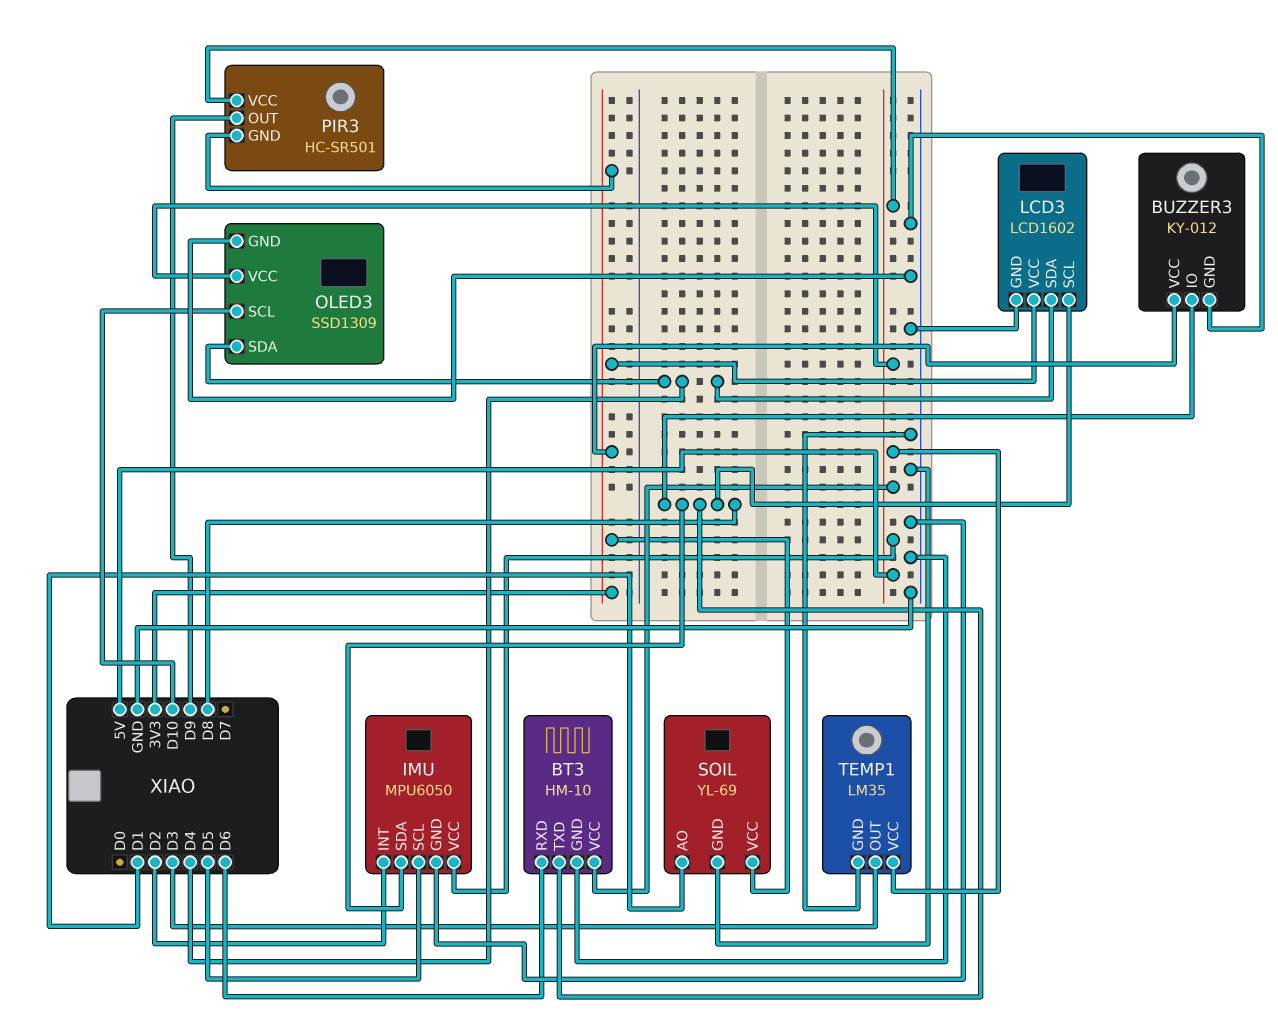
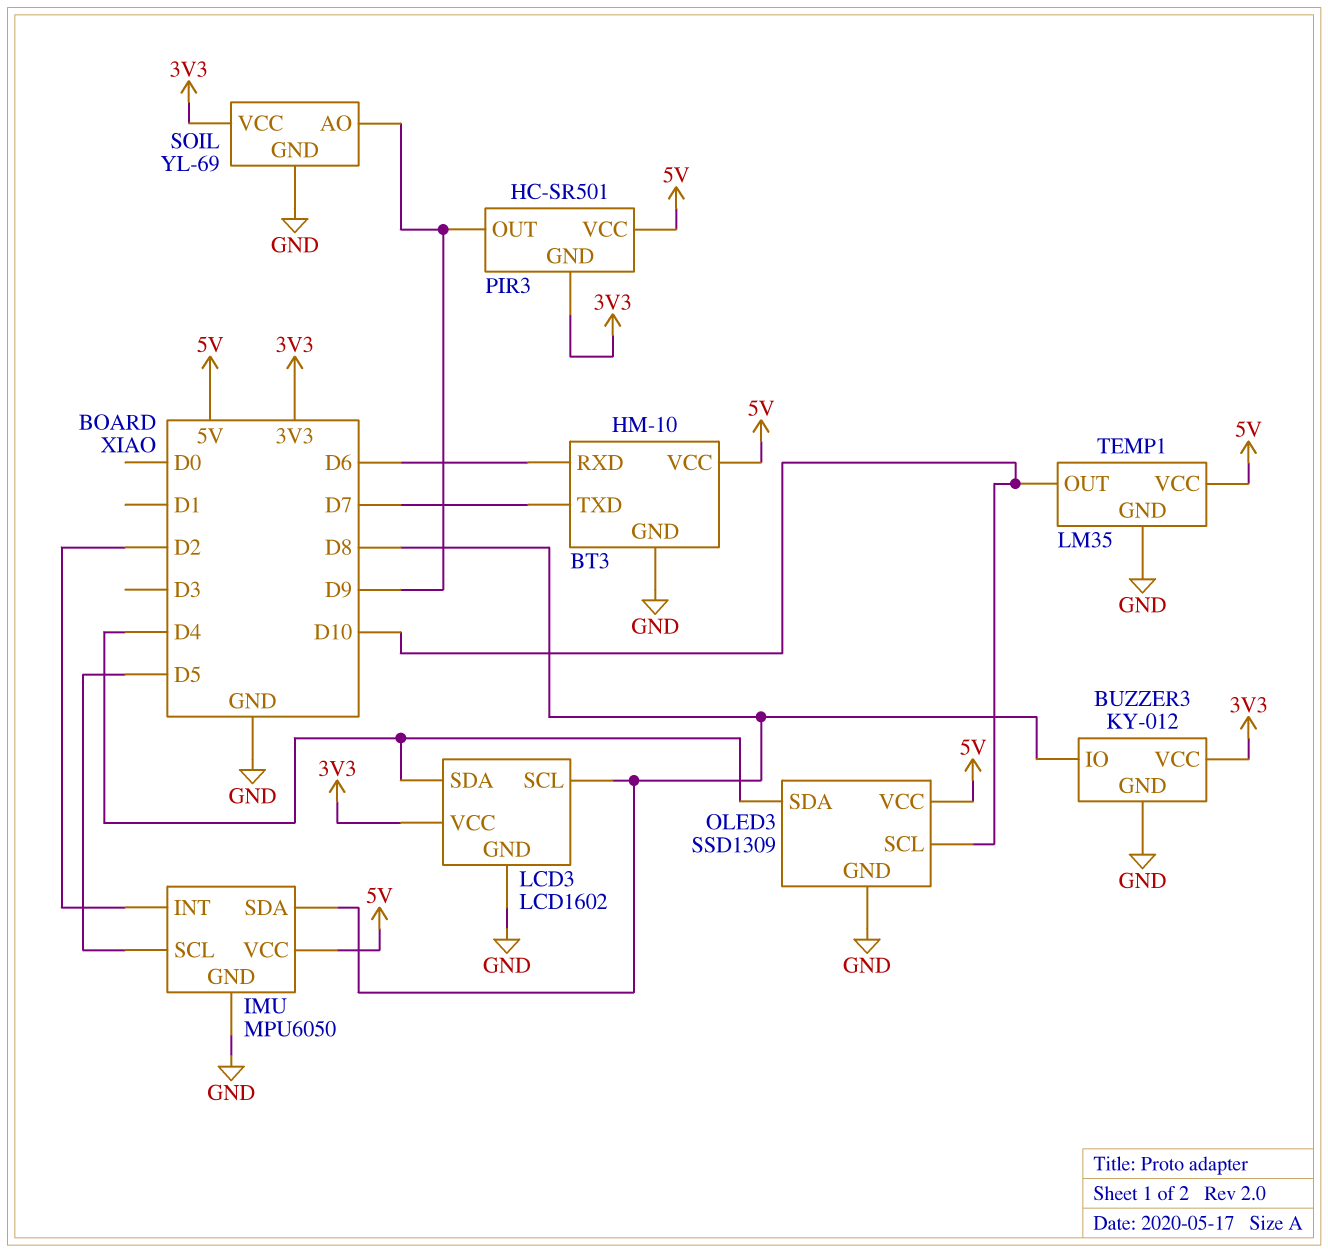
BT3 pin TXD: D8 -> D7
SOIL pin AO: D1 -> D9
TEMP1 pin OUT: D3 -> D10

